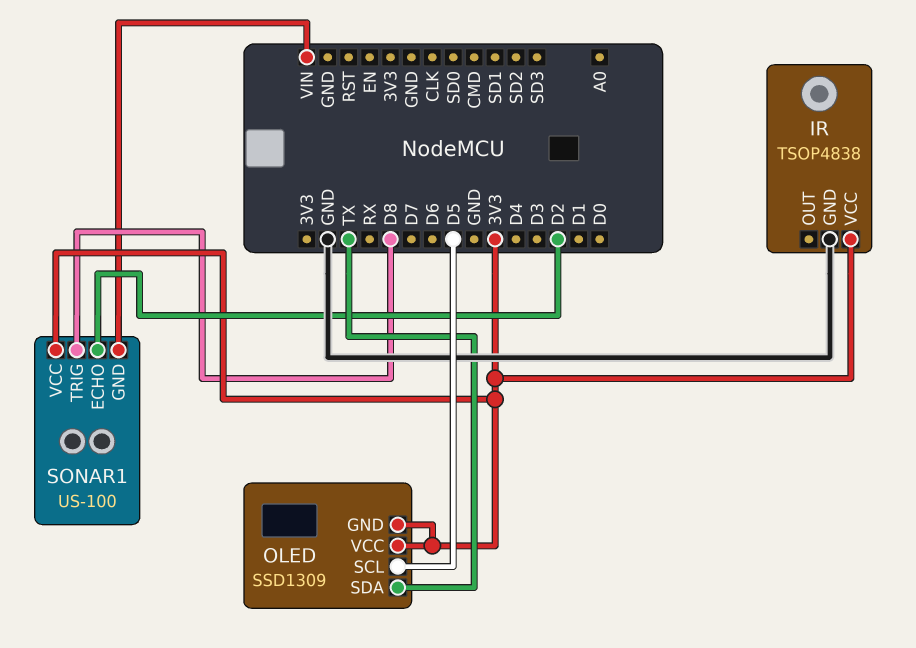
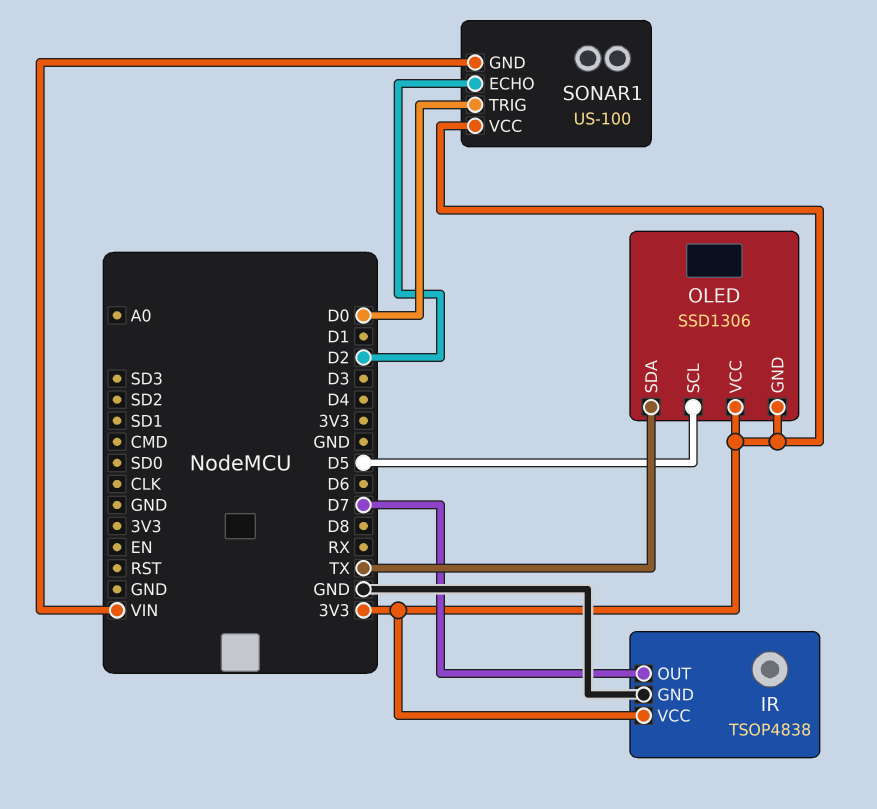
IR pin OUT: none -> D7
OLED: SSD1309 -> SSD1306
SONAR1 pin TRIG: D8 -> D0

